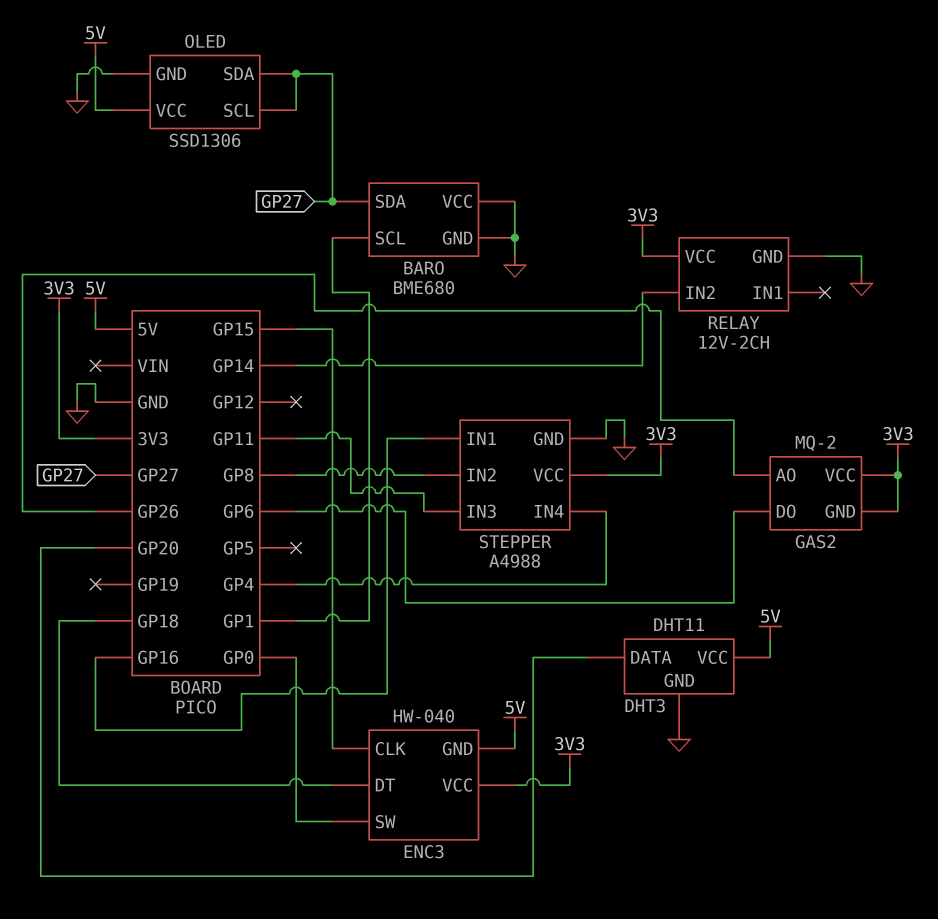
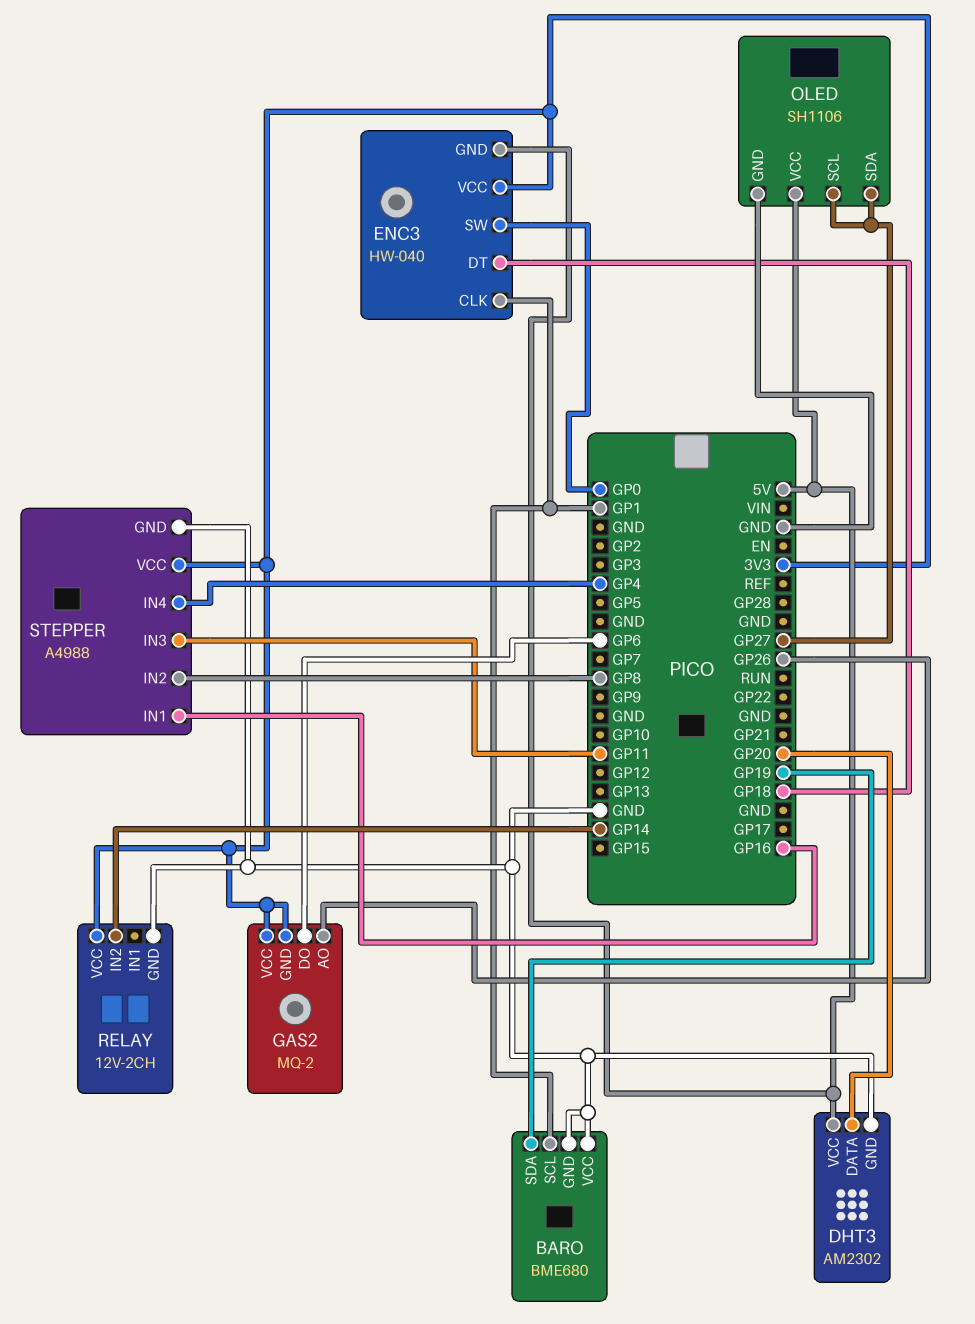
BARO pin SDA: GP27 -> GP19
DHT3: DHT11 -> AM2302
ENC3 pin CLK: GP15 -> GP1
OLED: SSD1306 -> SH1106

